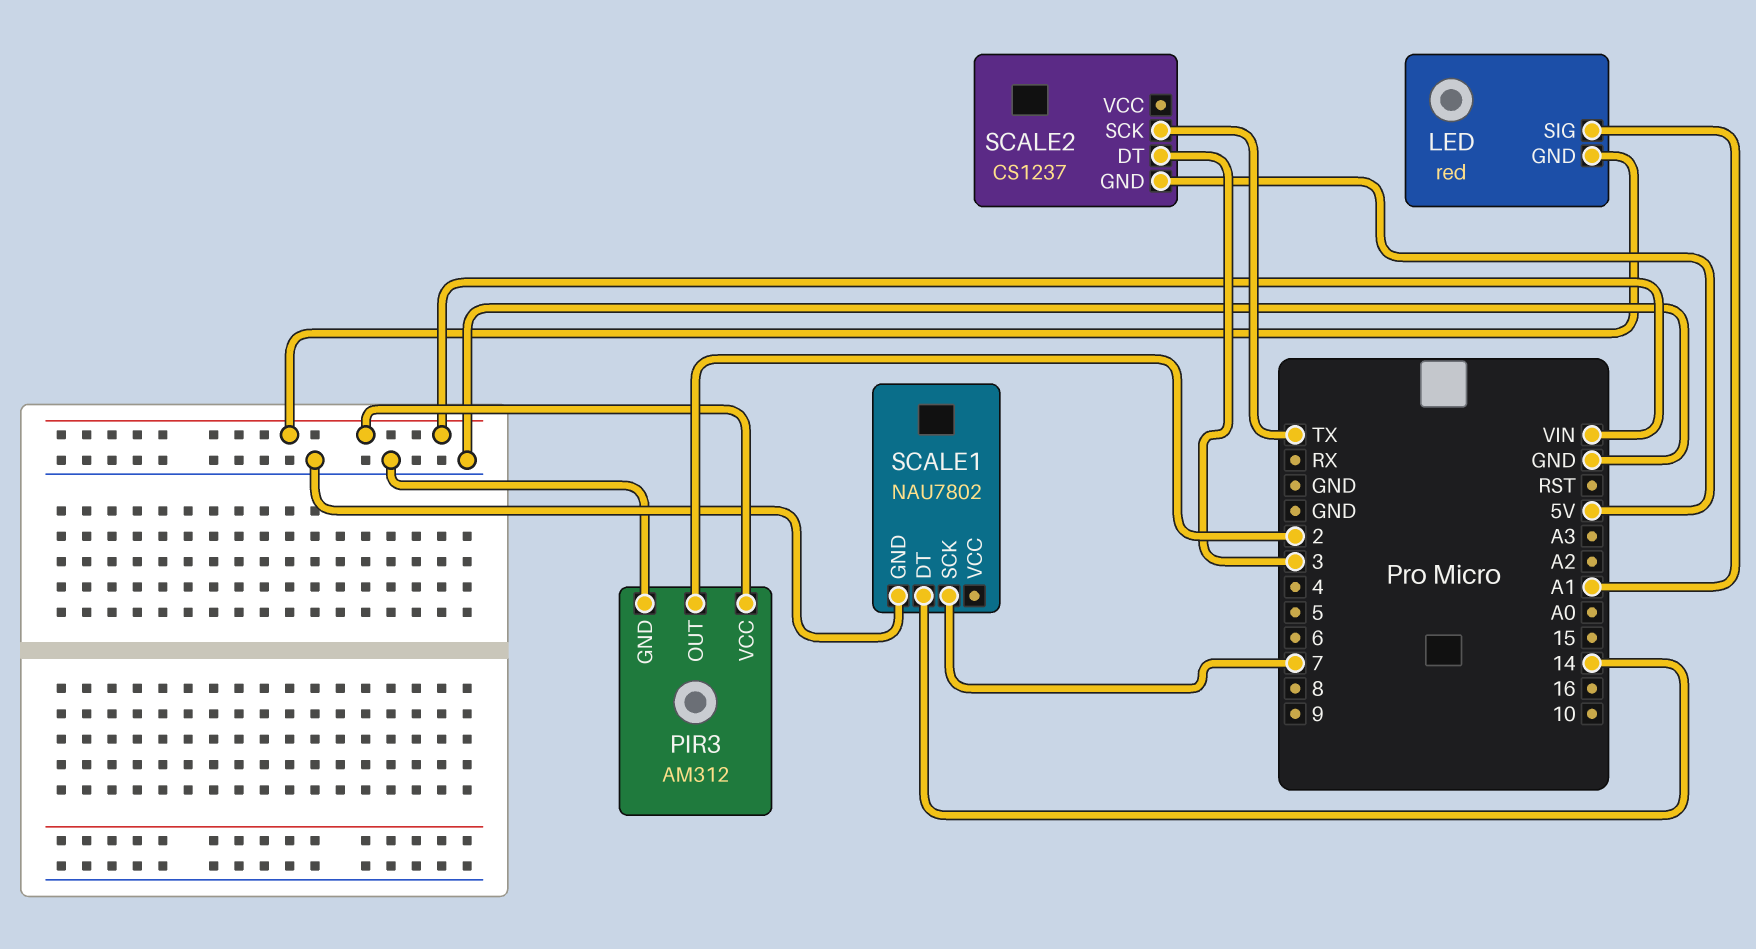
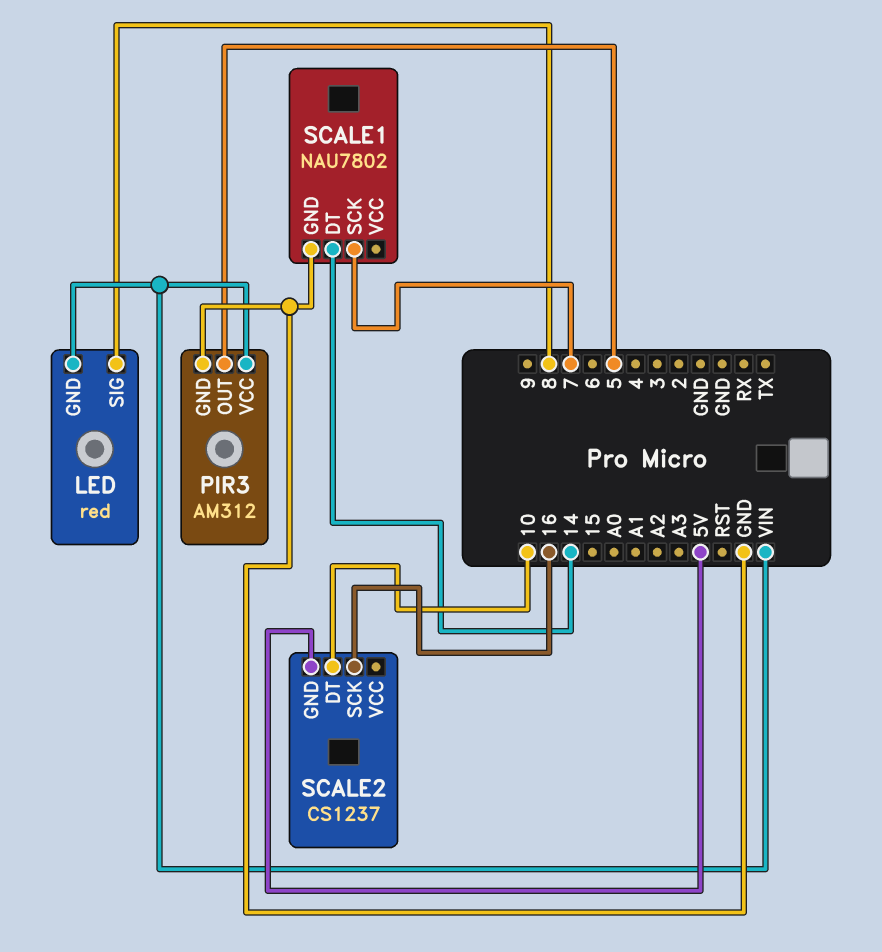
LED pin SIG: A1 -> 8
PIR3 pin OUT: 2 -> 5
SCALE2 pin DT: 3 -> 10
SCALE2 pin SCK: TX -> 16

